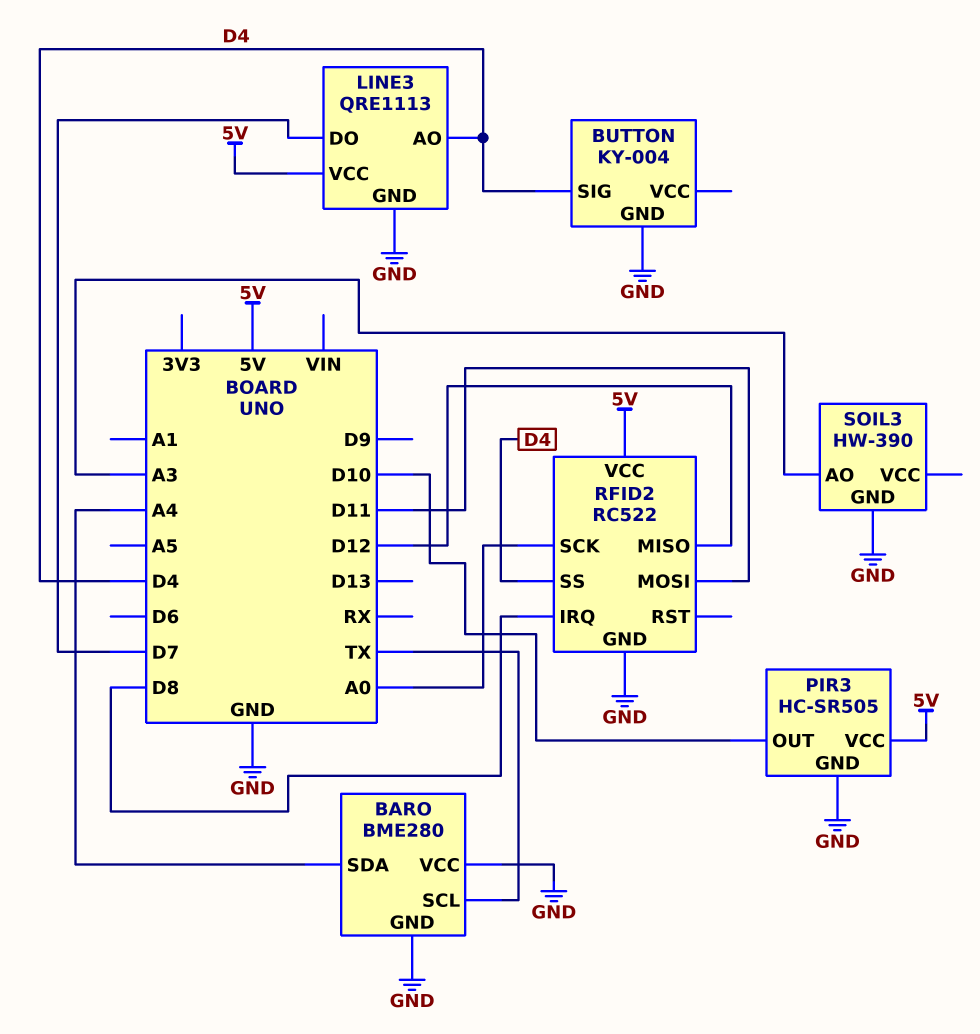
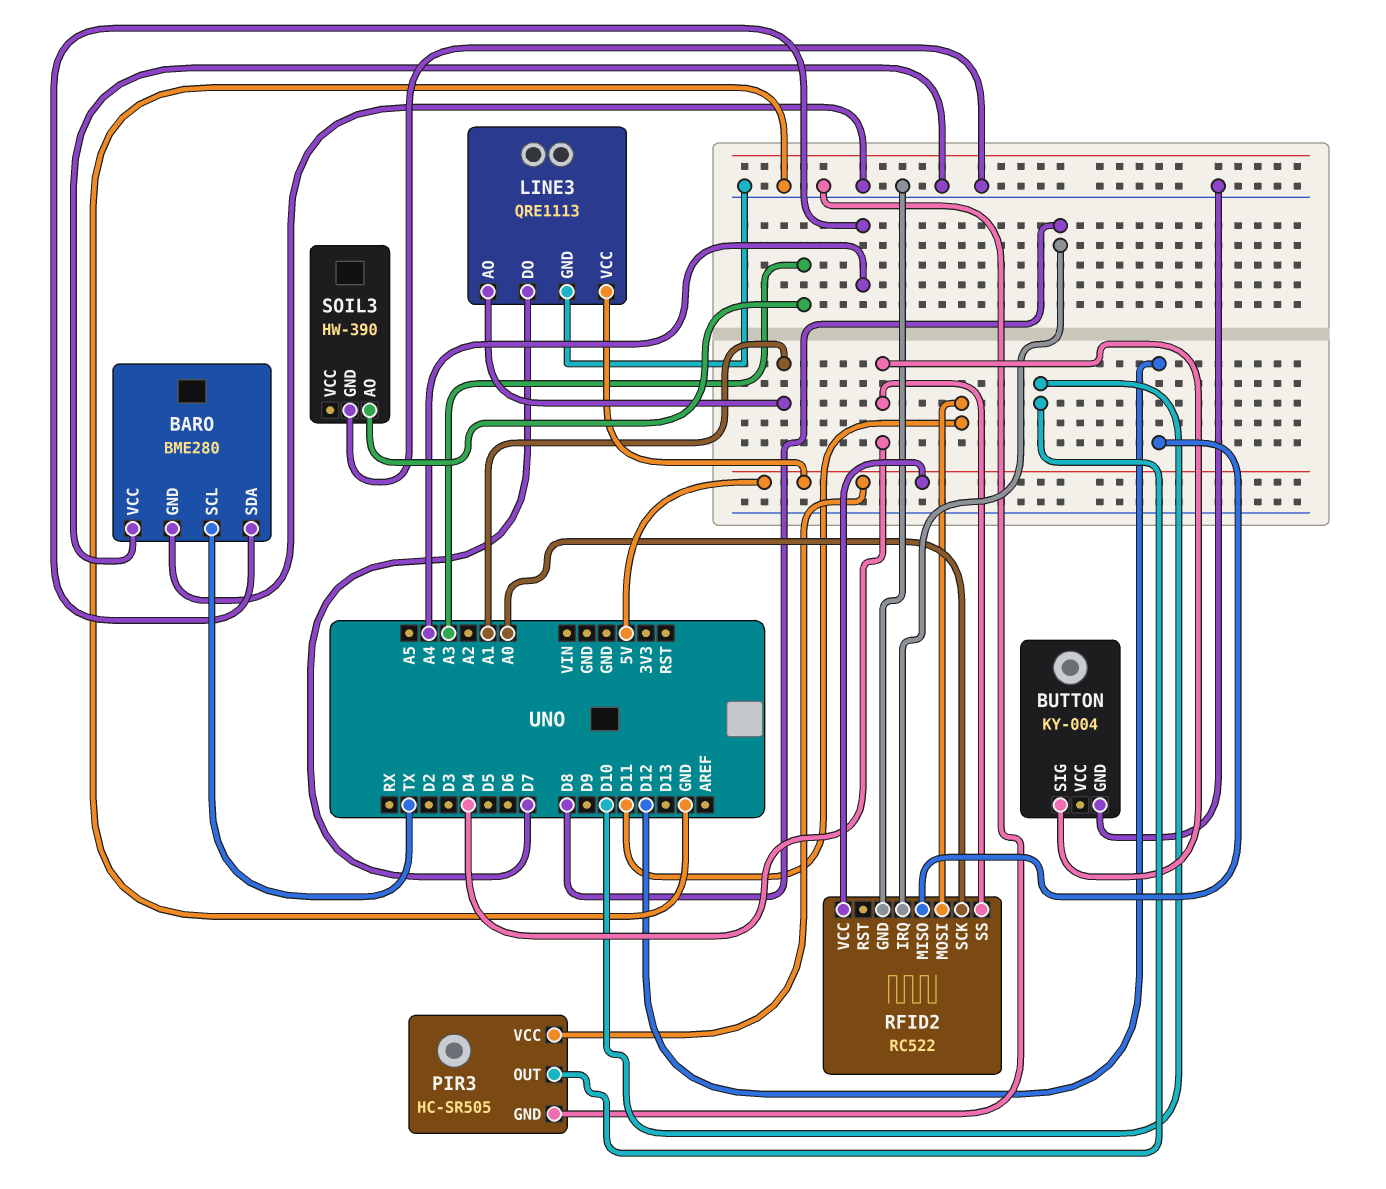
LINE3 pin AO: D4 -> A1

